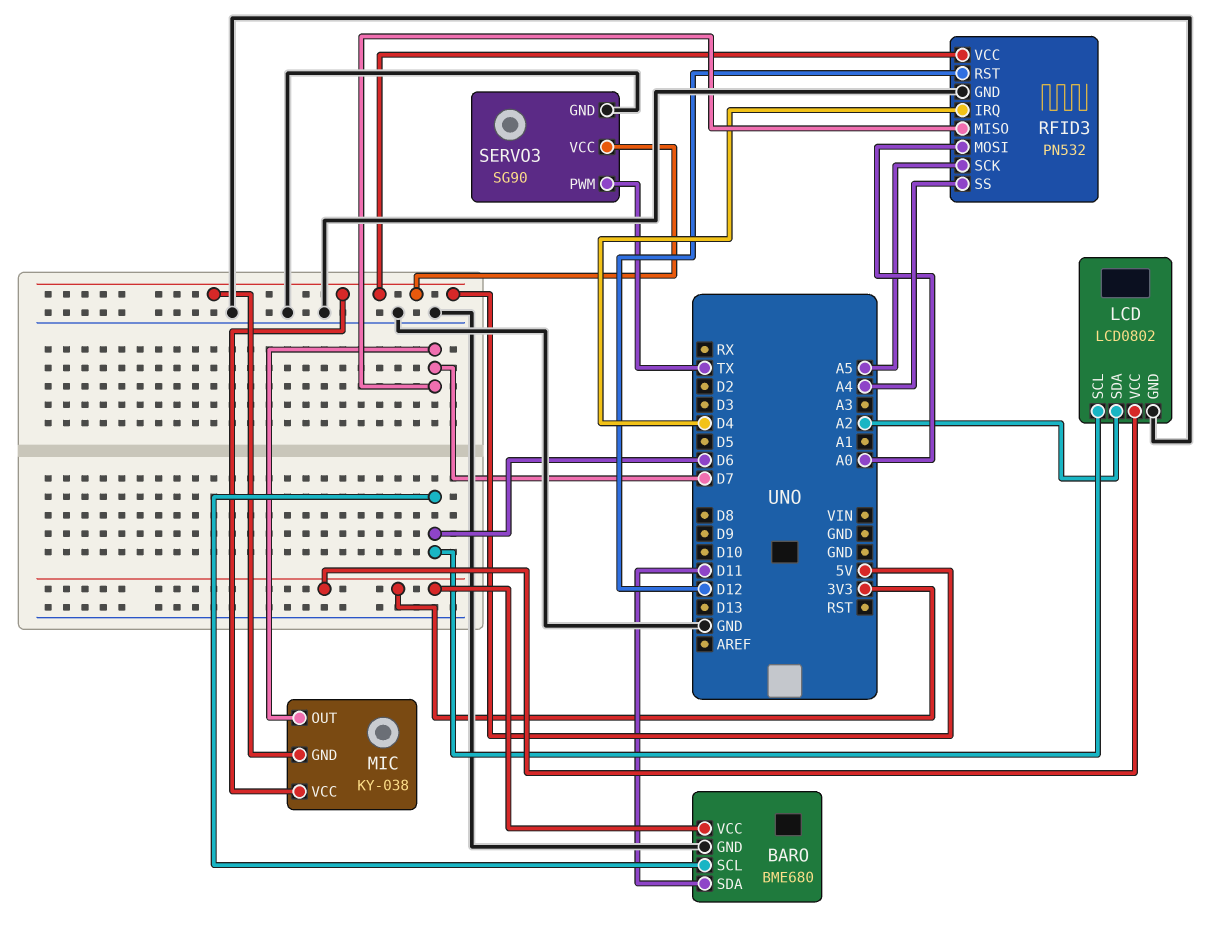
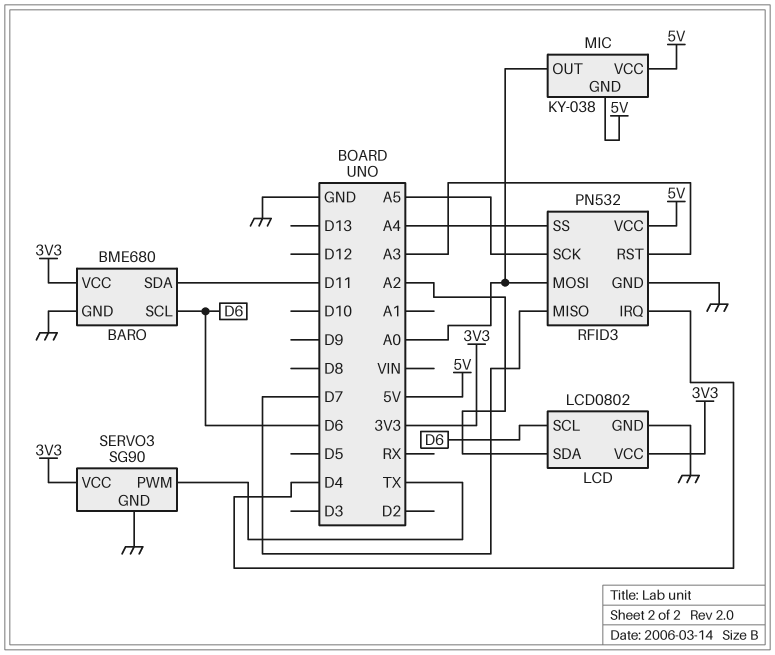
MIC pin OUT: D7 -> A0
RFID3 pin RST: D12 -> A3
SERVO3 pin VCC: 5V -> 3V3

